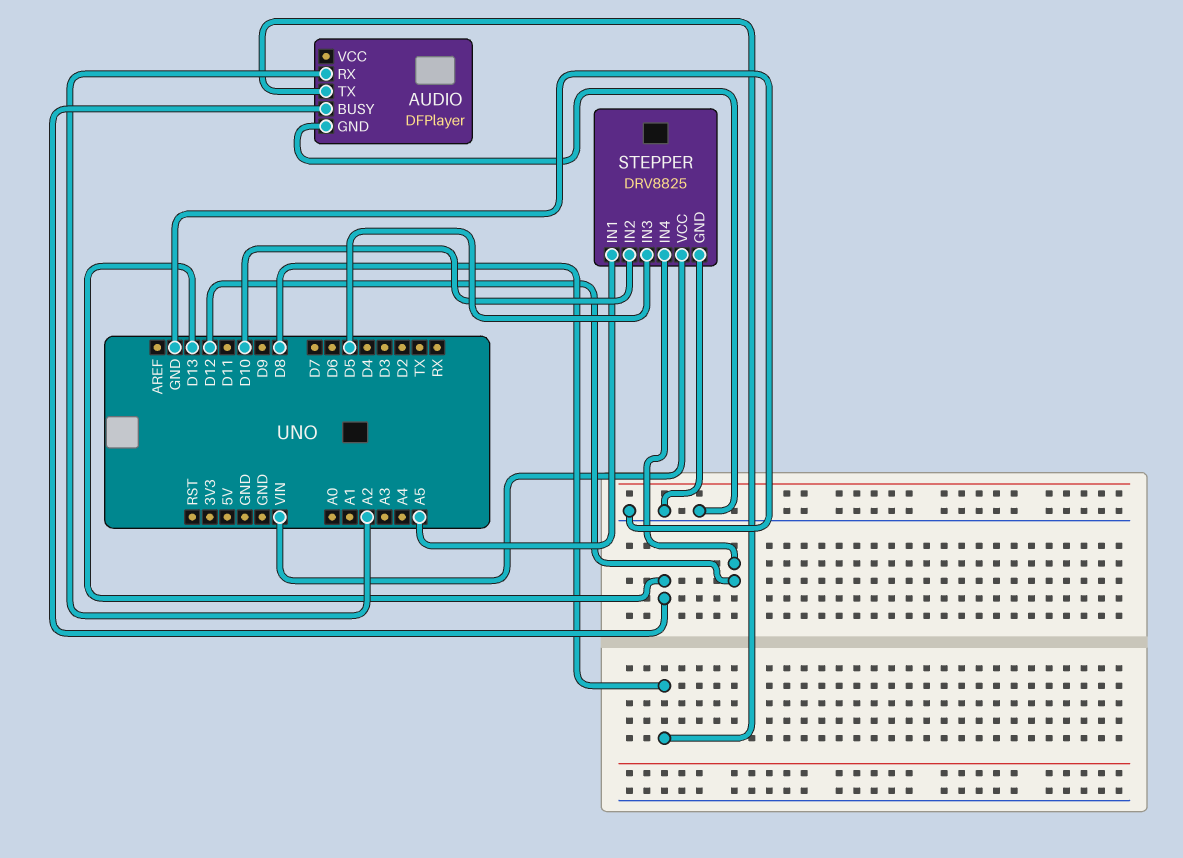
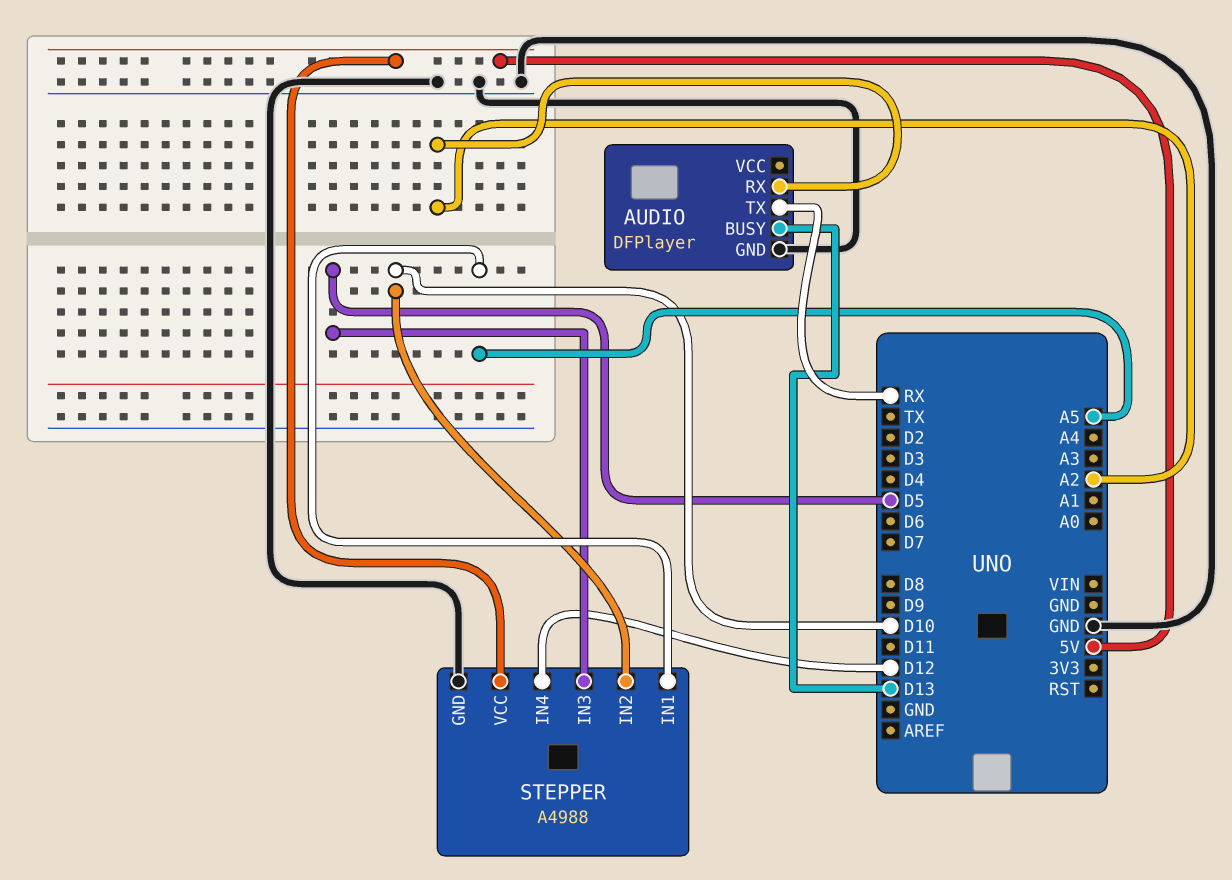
AUDIO pin TX: D8 -> RX
STEPPER: DRV8825 -> A4988
STEPPER pin VCC: VIN -> 5V

